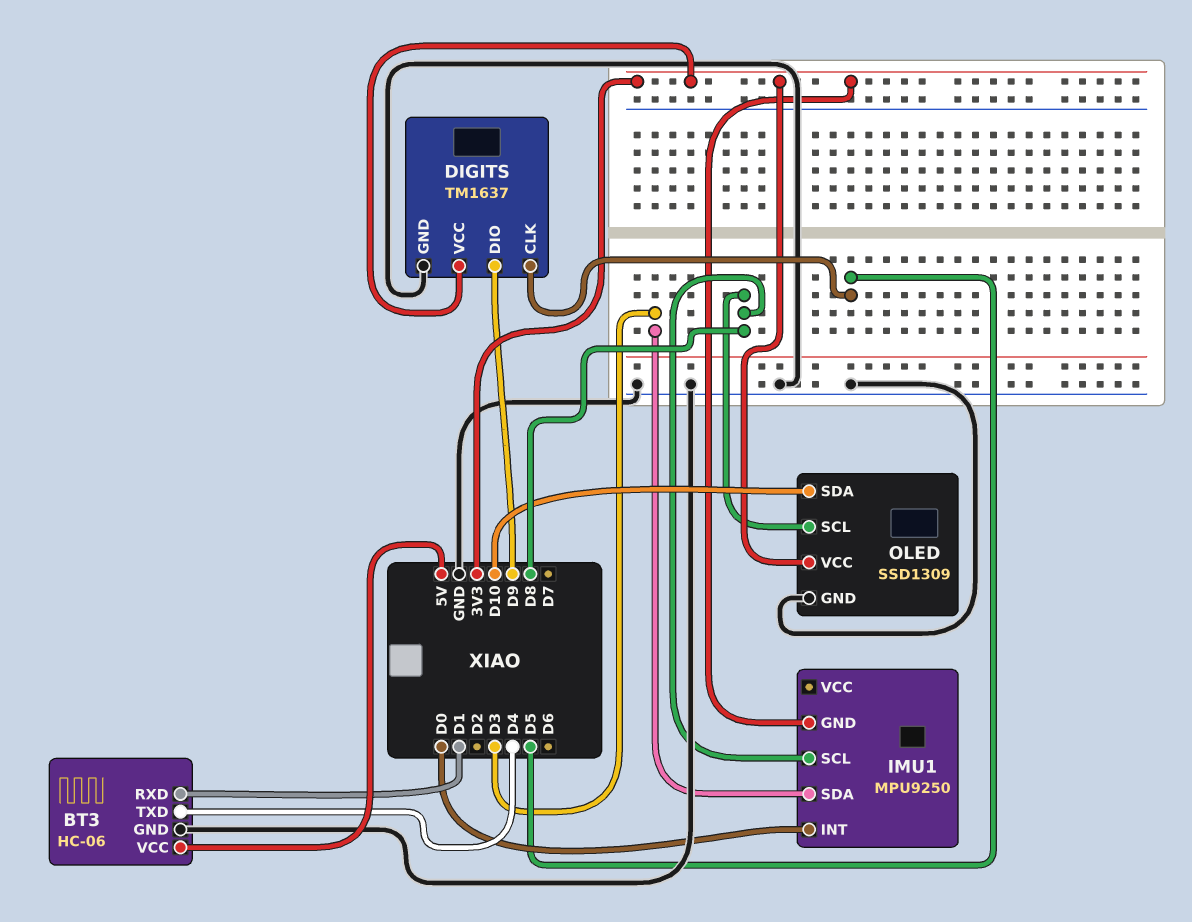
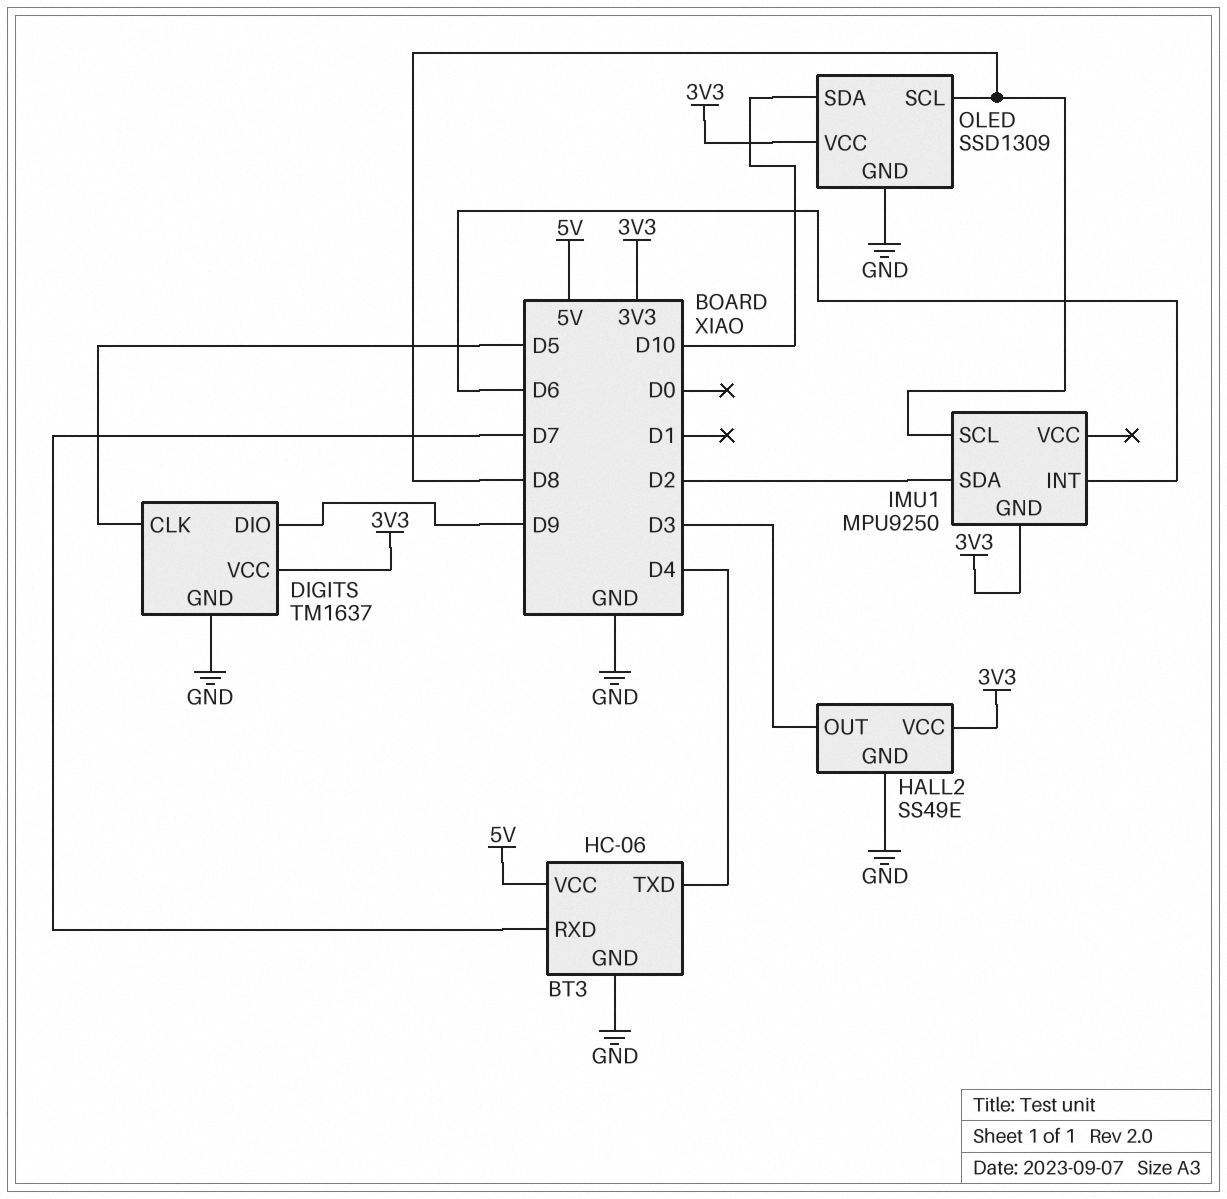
BT3 pin RXD: D1 -> D7
HALL2: none -> SS49E
HALL2 pin GND: none -> GND
HALL2 pin OUT: none -> D3
HALL2 pin VCC: none -> 3V3
IMU1 pin INT: D0 -> D6
IMU1 pin SDA: D3 -> D2

